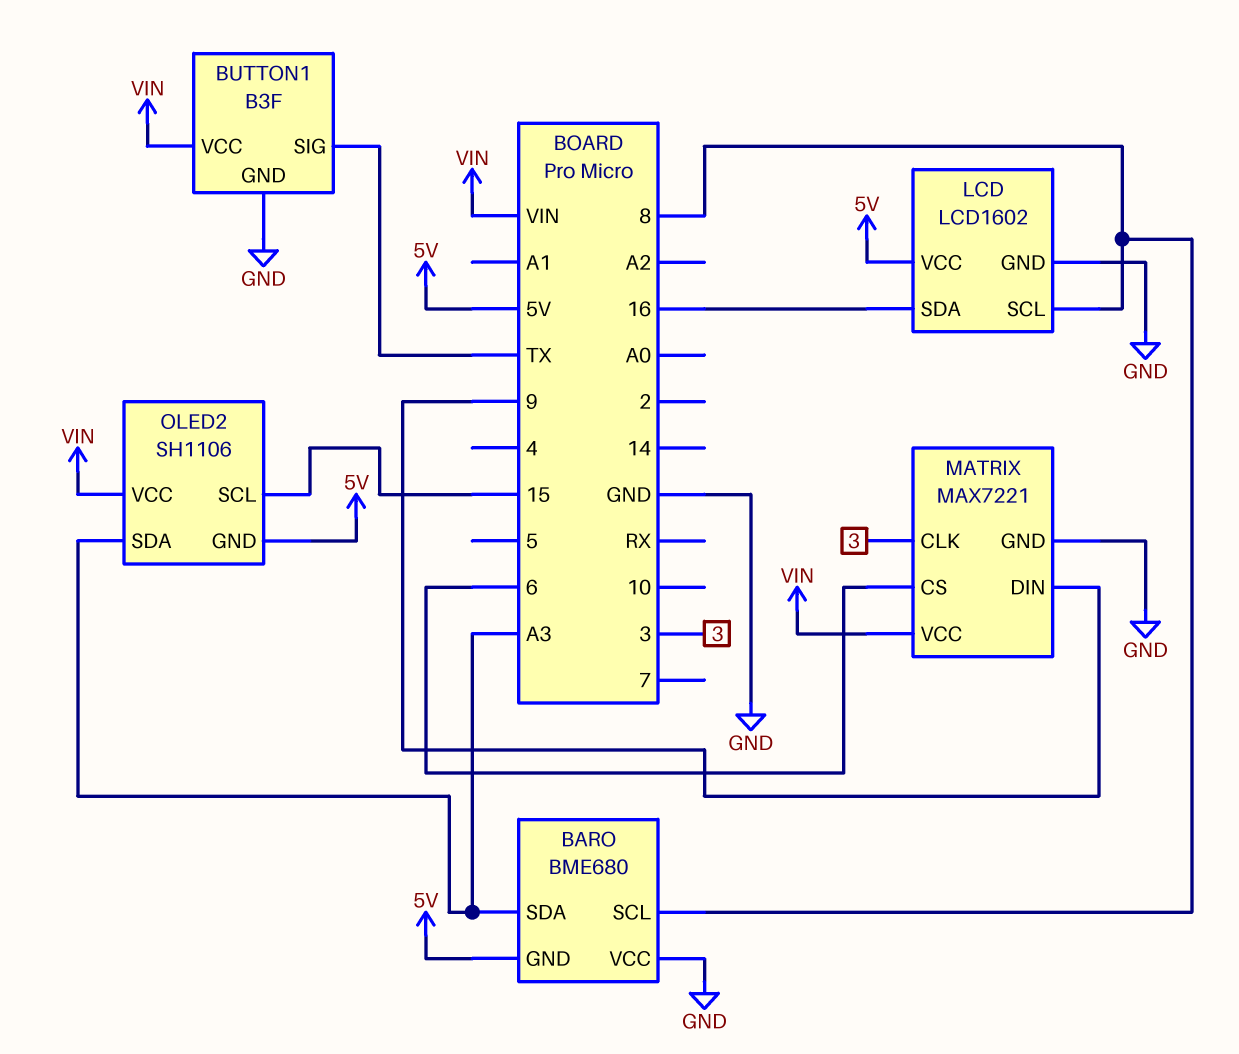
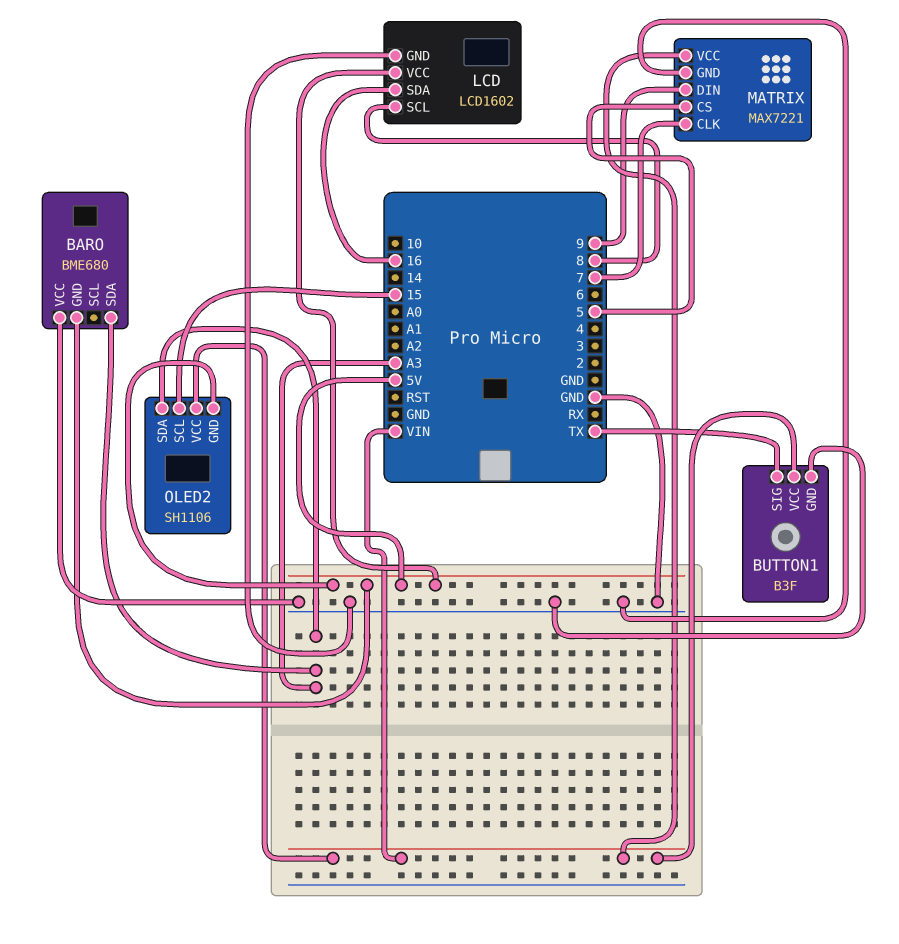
BARO pin SCL: 8 -> none
MATRIX pin CLK: 3 -> 7
MATRIX pin CS: 6 -> 5

